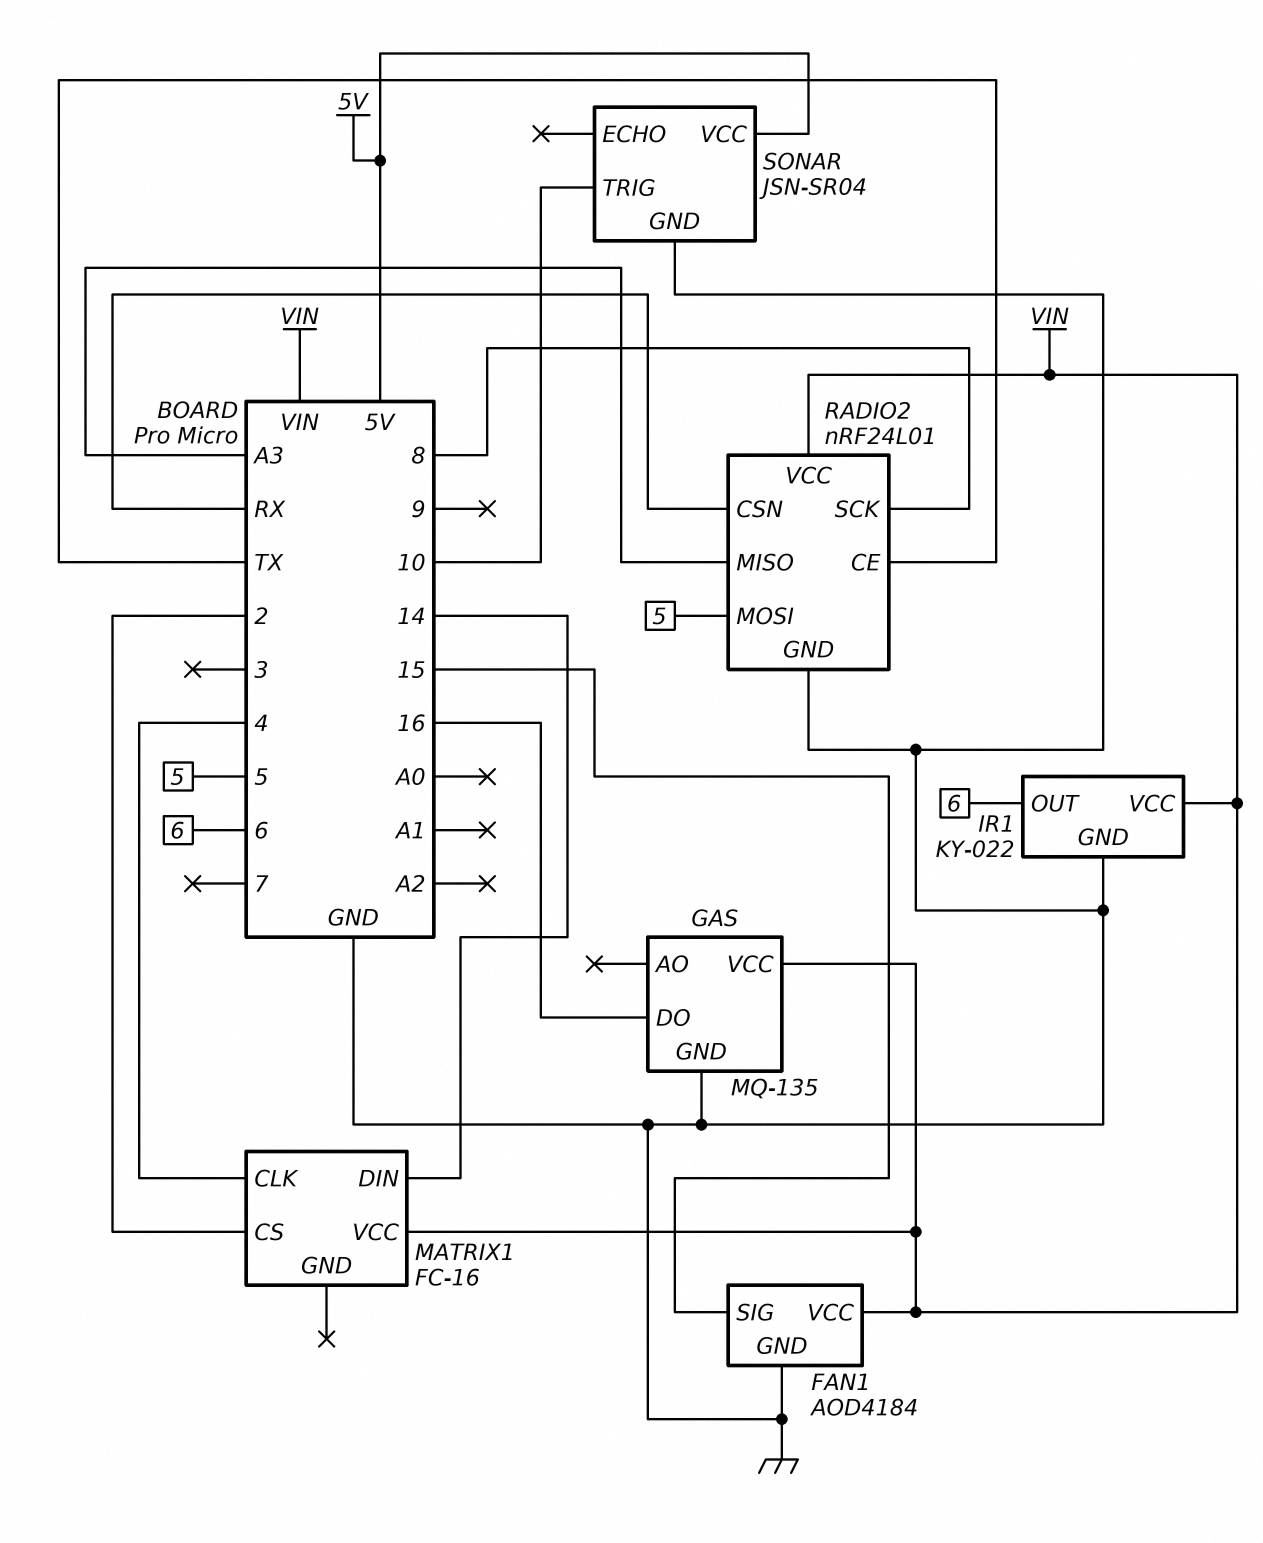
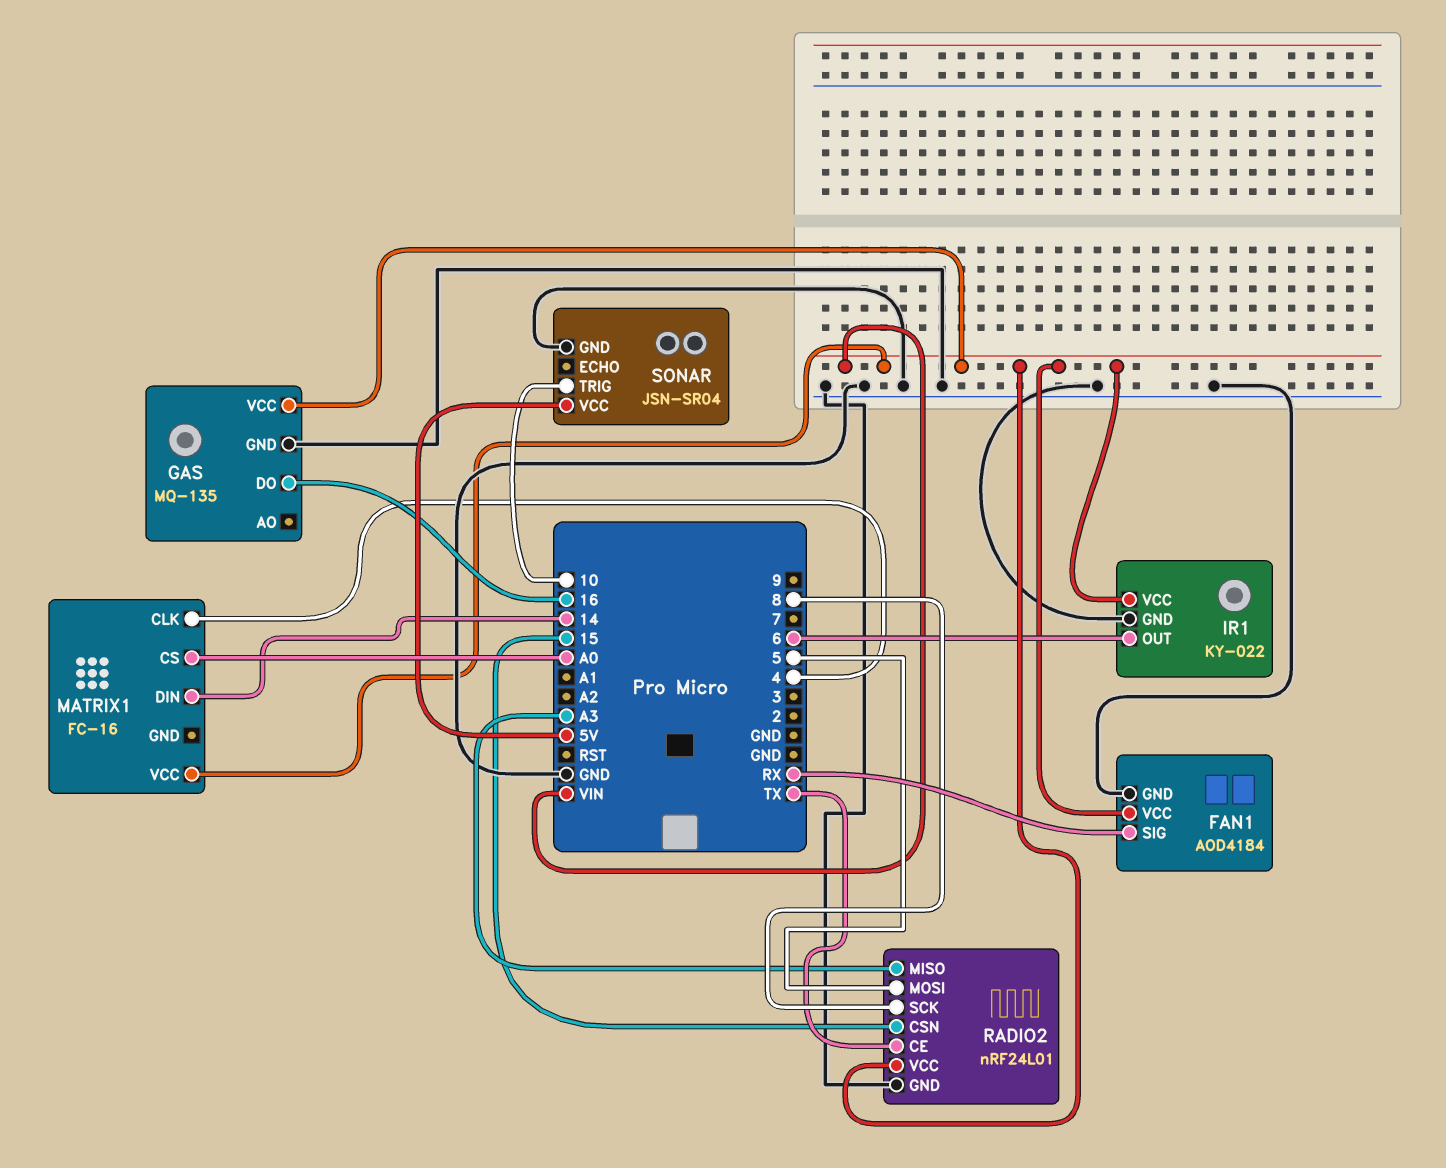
FAN1 pin SIG: 15 -> RX
MATRIX1 pin CS: 2 -> A0
RADIO2 pin CSN: RX -> 15

